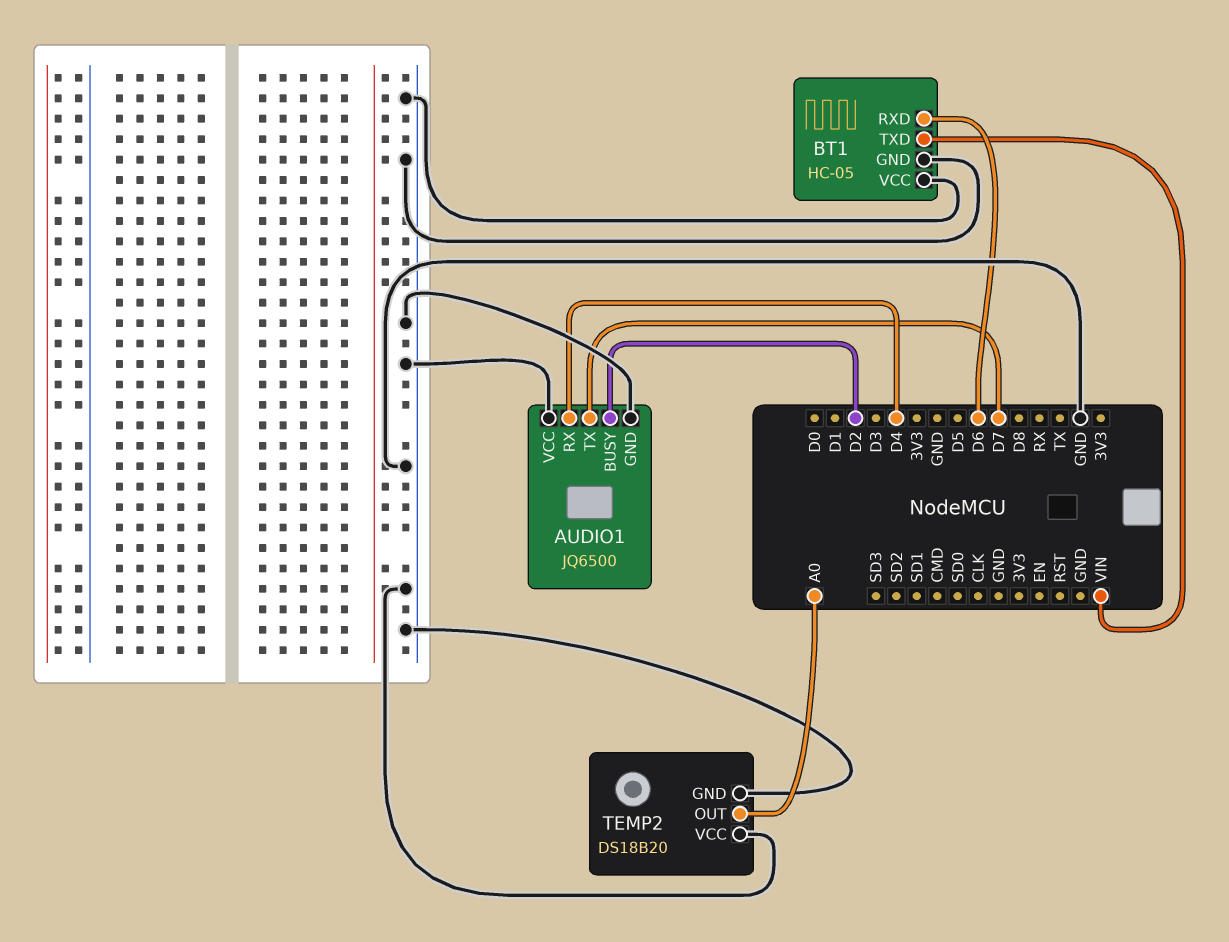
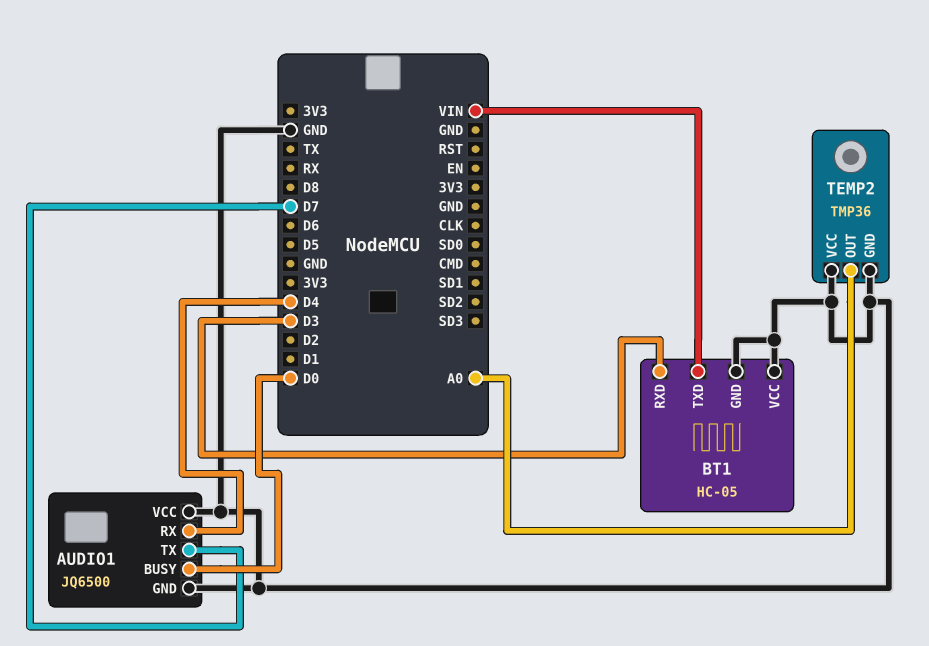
AUDIO1 pin BUSY: D2 -> D0
BT1 pin RXD: D6 -> D3
TEMP2: DS18B20 -> TMP36

